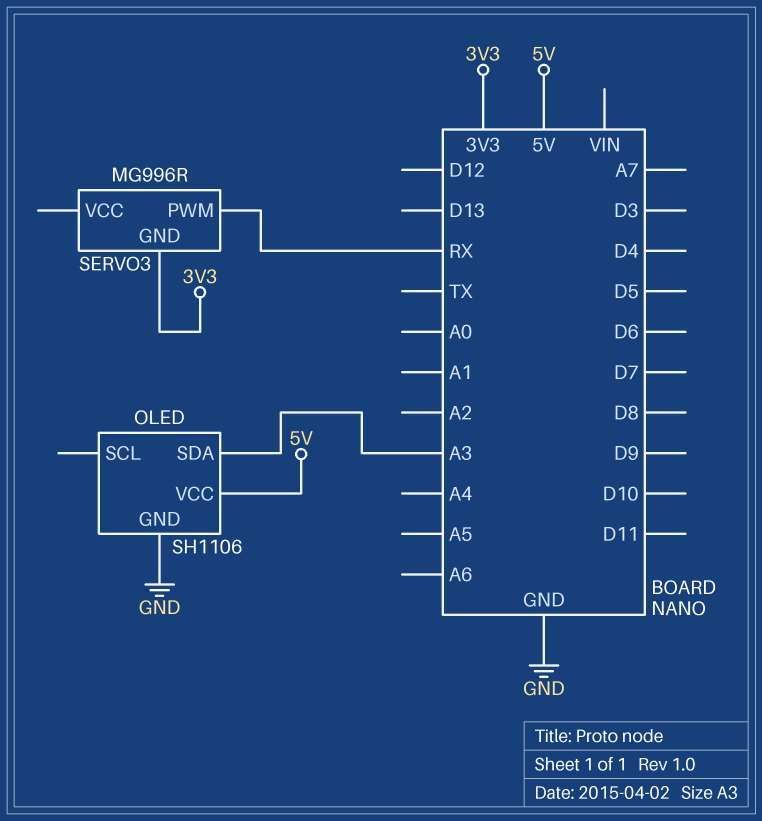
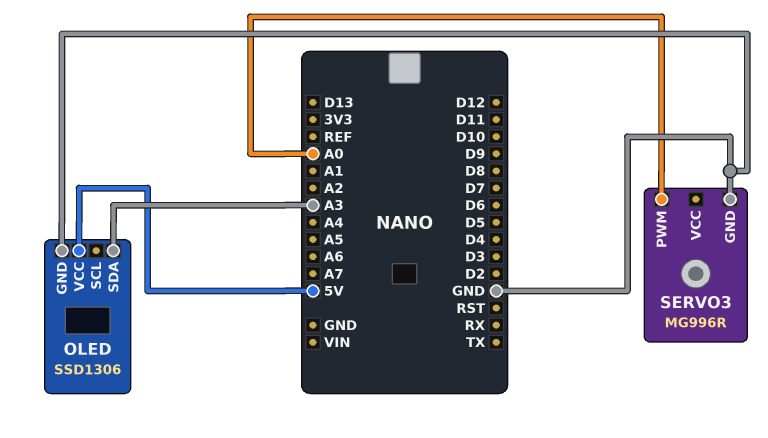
OLED: SH1106 -> SSD1306
SERVO3 pin GND: 3V3 -> GND
SERVO3 pin PWM: RX -> A0

